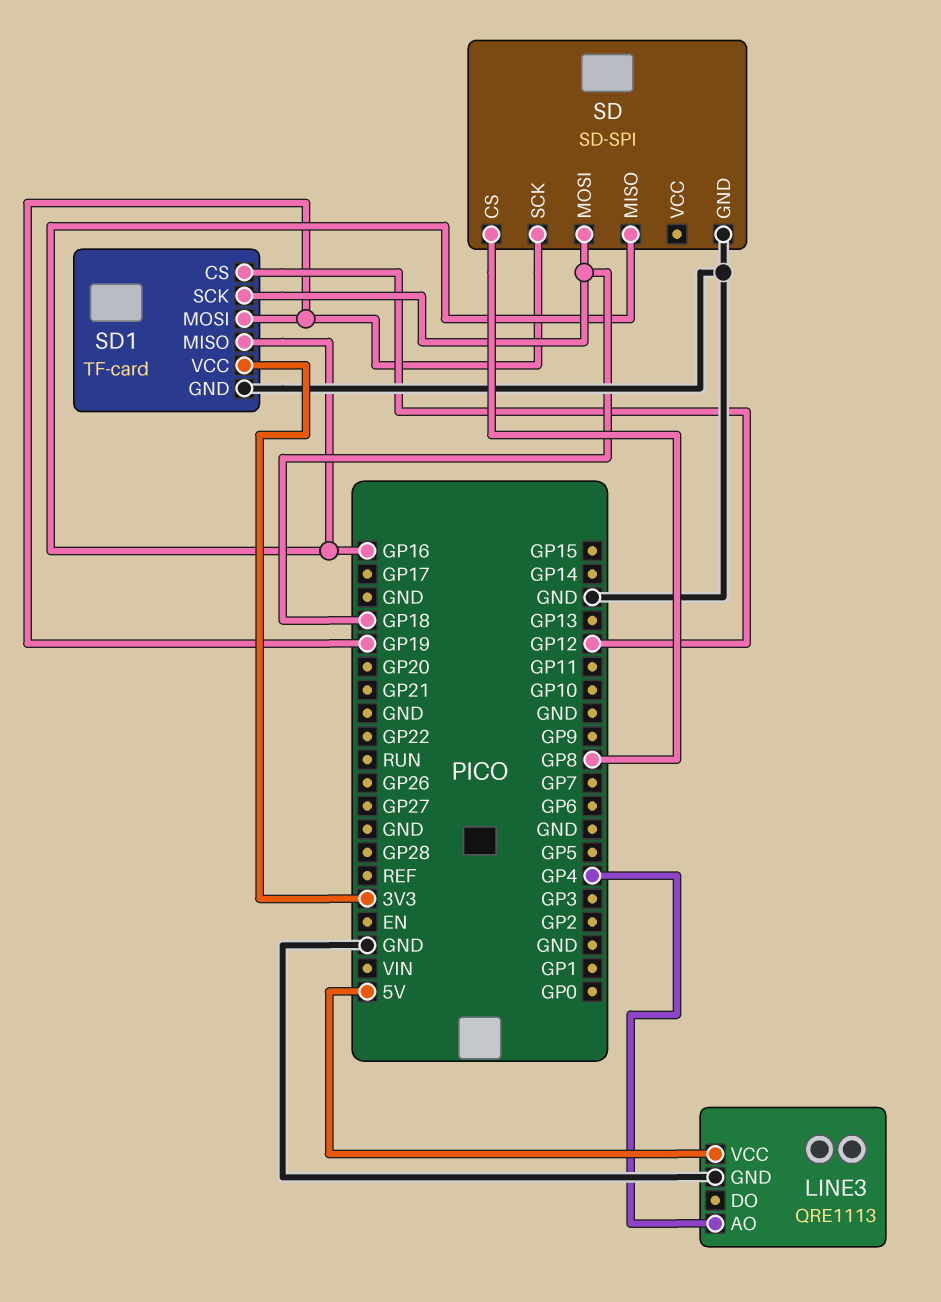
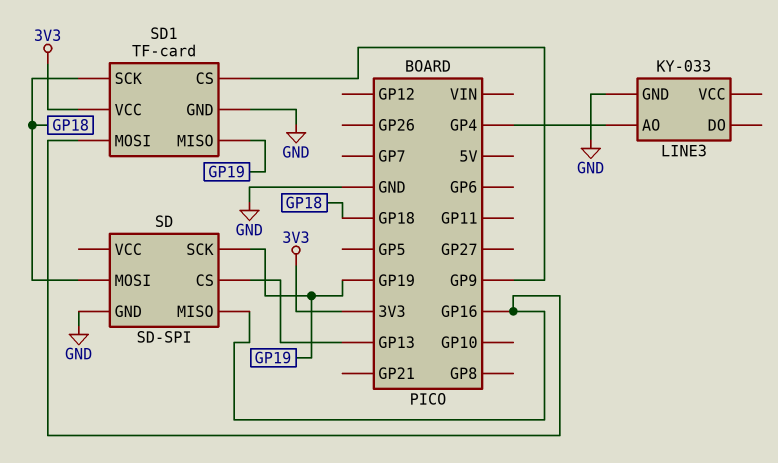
LINE3: QRE1113 -> KY-033
LINE3 pin VCC: 5V -> none
SD pin CS: GP8 -> GP13
SD1 pin CS: GP12 -> GP9
SD1 pin MISO: GP16 -> GP19
SD1 pin MOSI: GP19 -> GP16

